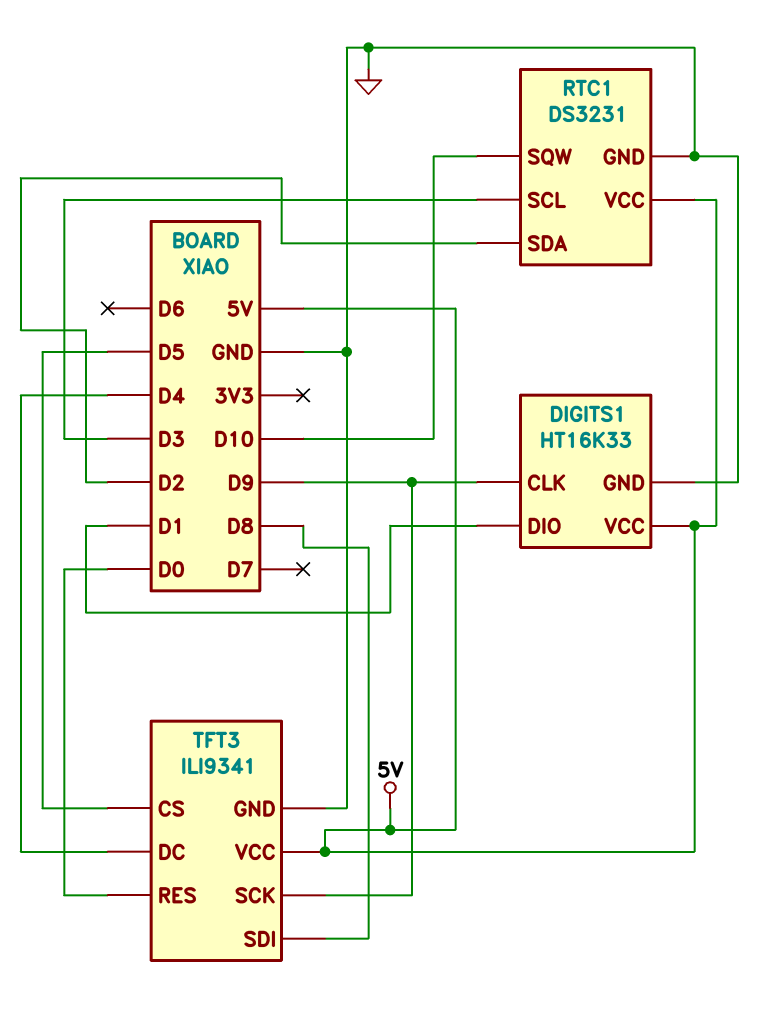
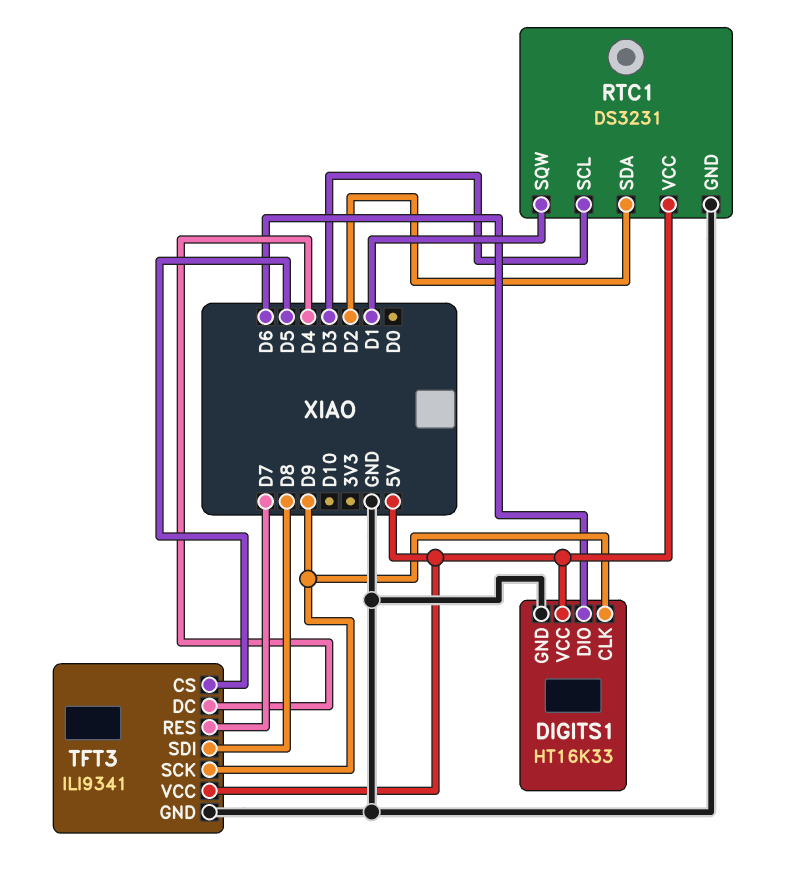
DIGITS1 pin DIO: D1 -> D6
RTC1 pin SQW: D10 -> D1
TFT3 pin RES: D0 -> D7

